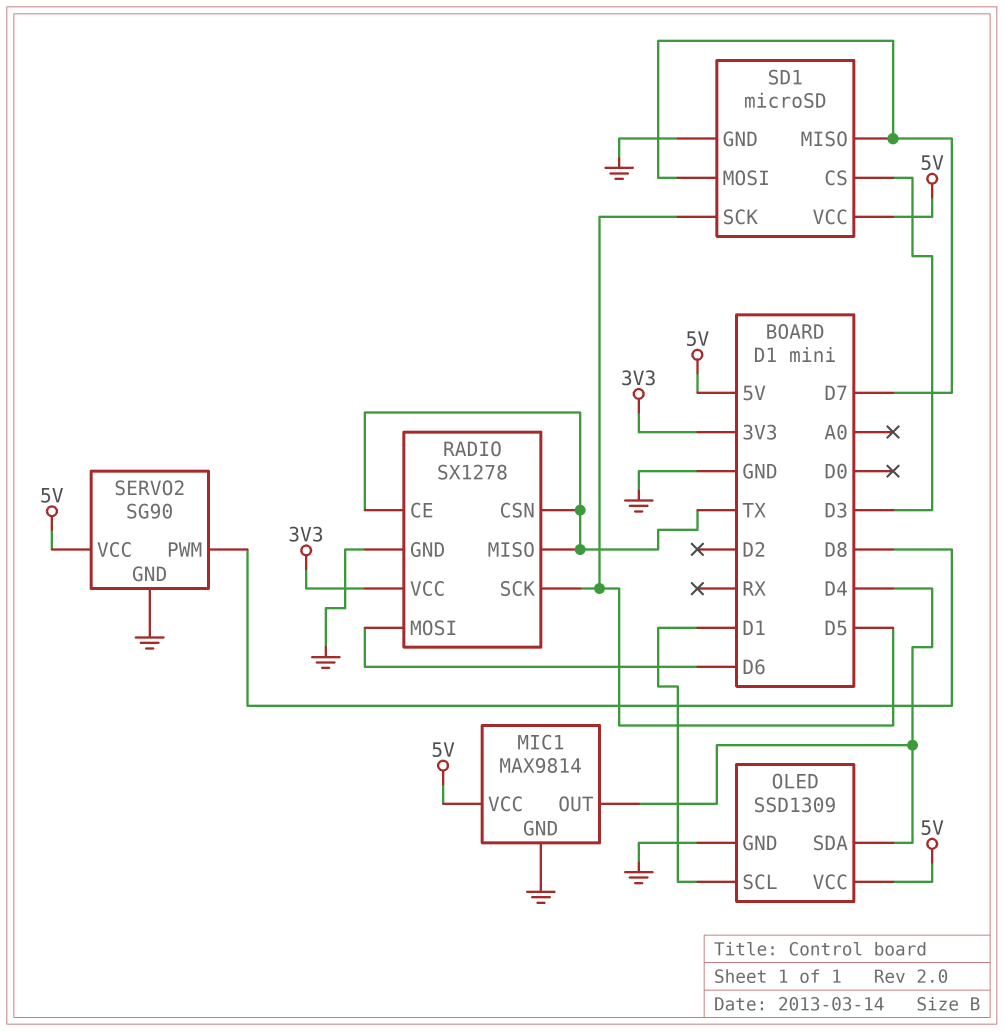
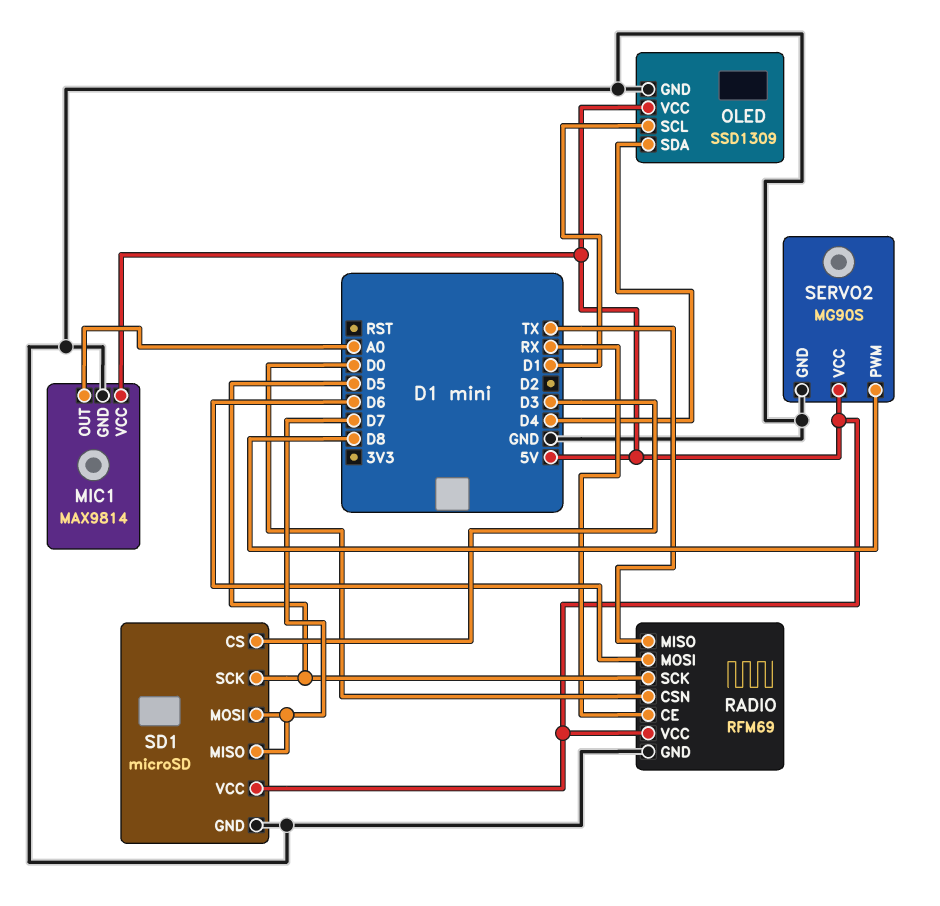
MIC1 pin OUT: D4 -> A0
RADIO: SX1278 -> RFM69
RADIO pin CE: TX -> RX
RADIO pin CSN: TX -> D0
RADIO pin VCC: 3V3 -> 5V
SERVO2: SG90 -> MG90S

